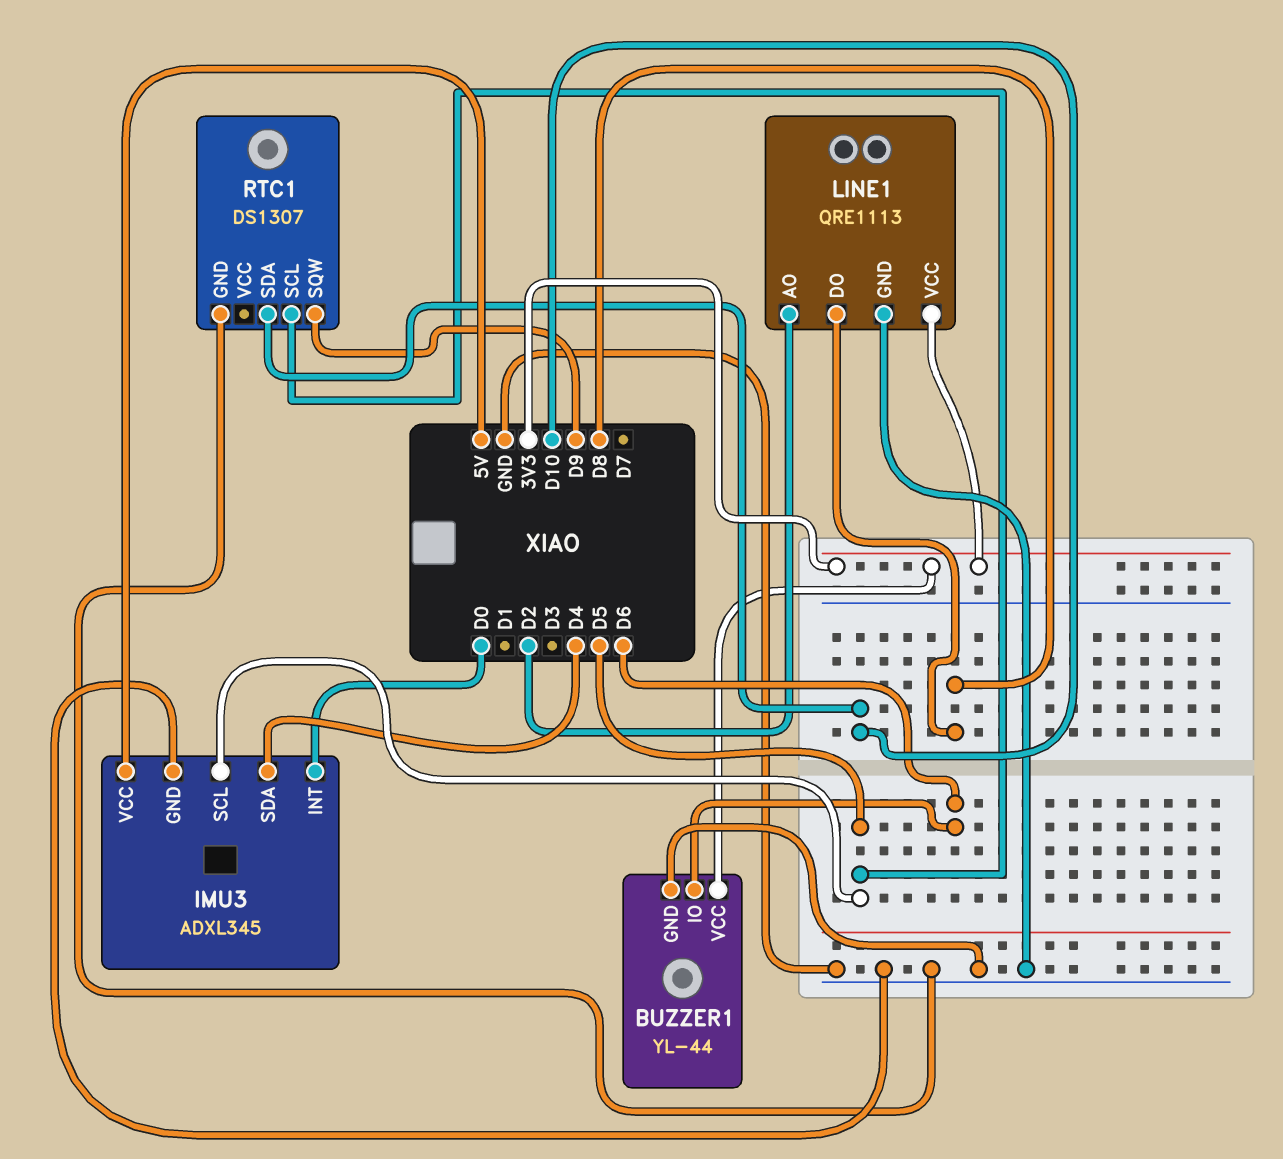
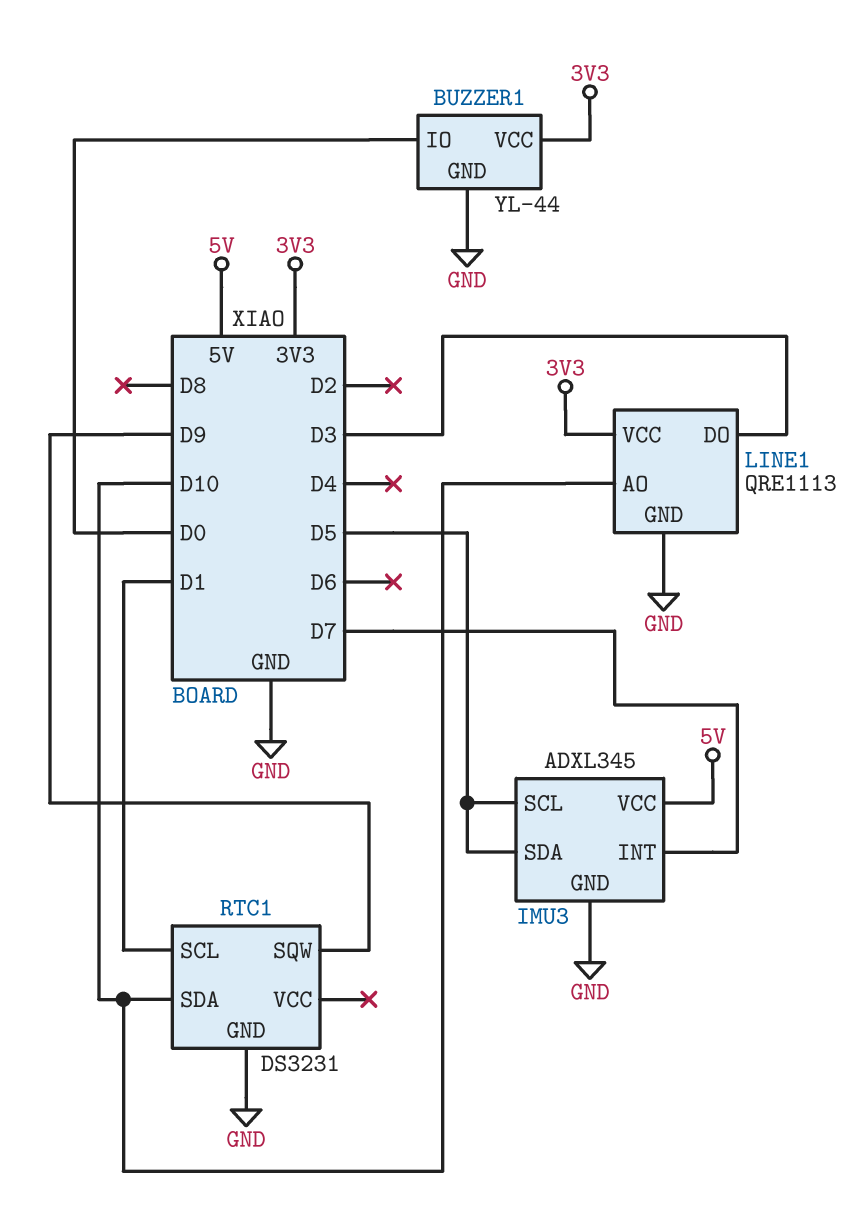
BUZZER1 pin IO: D6 -> D0
IMU3 pin INT: D0 -> D7
IMU3 pin SDA: D4 -> D5
LINE1 pin AO: D2 -> D10
LINE1 pin DO: D8 -> D3
RTC1: DS1307 -> DS3231
RTC1 pin SCL: D5 -> D1

